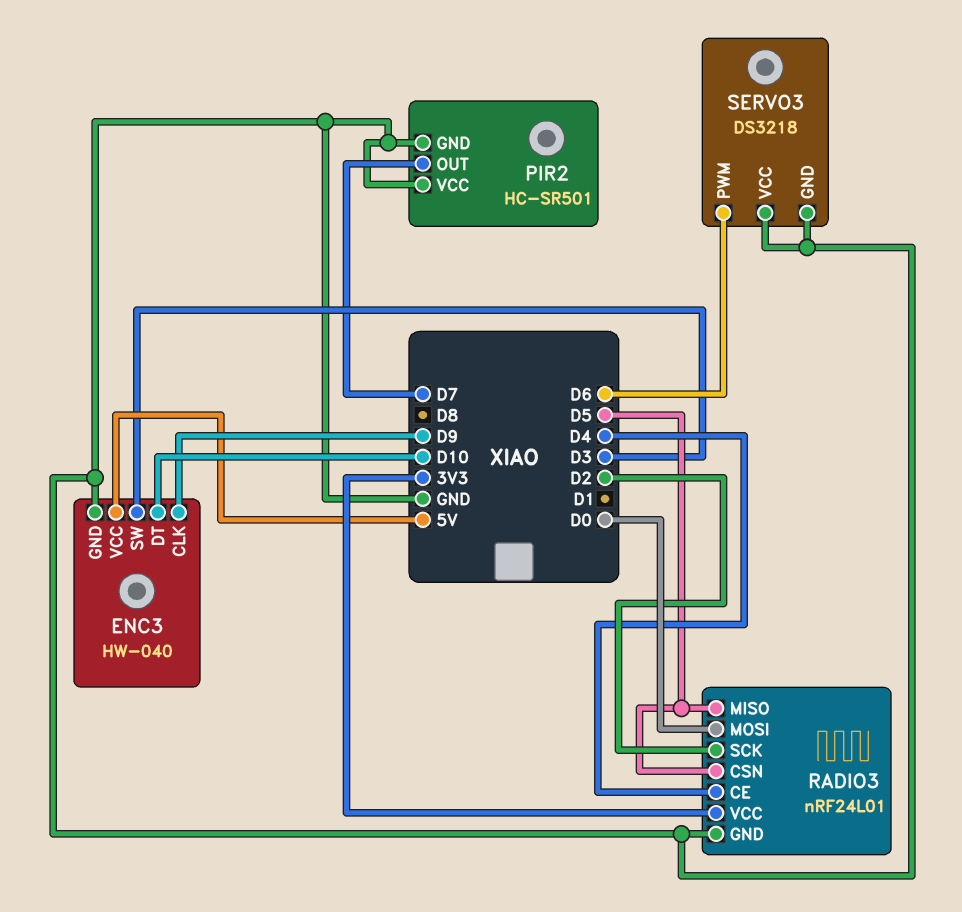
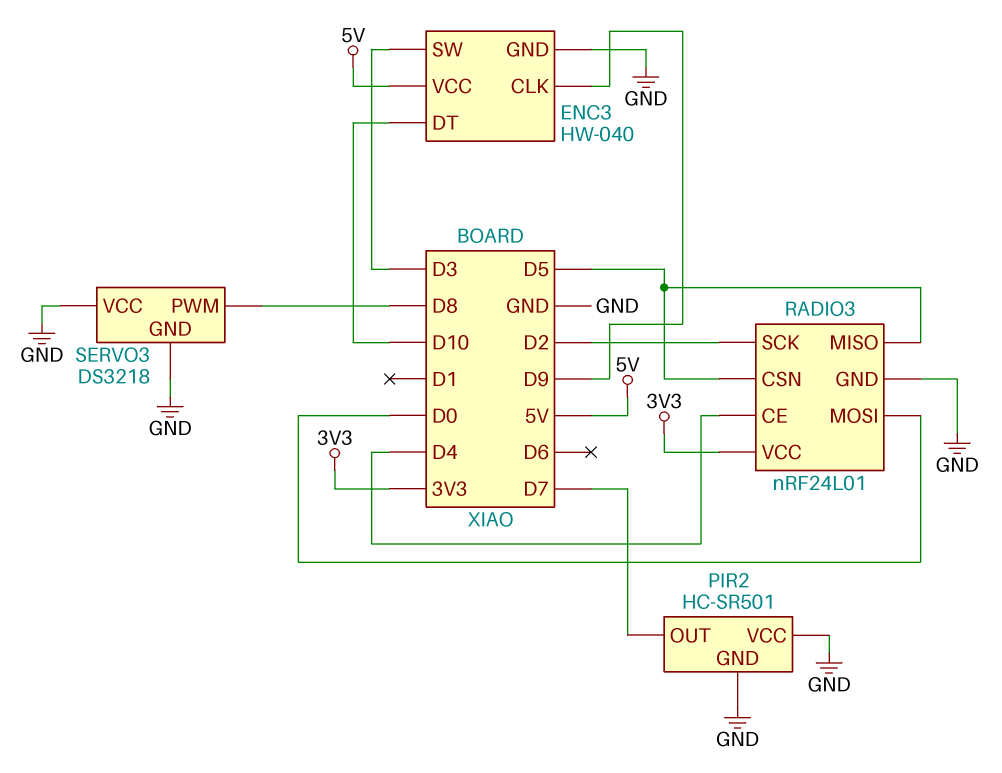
SERVO3 pin PWM: D6 -> D8

